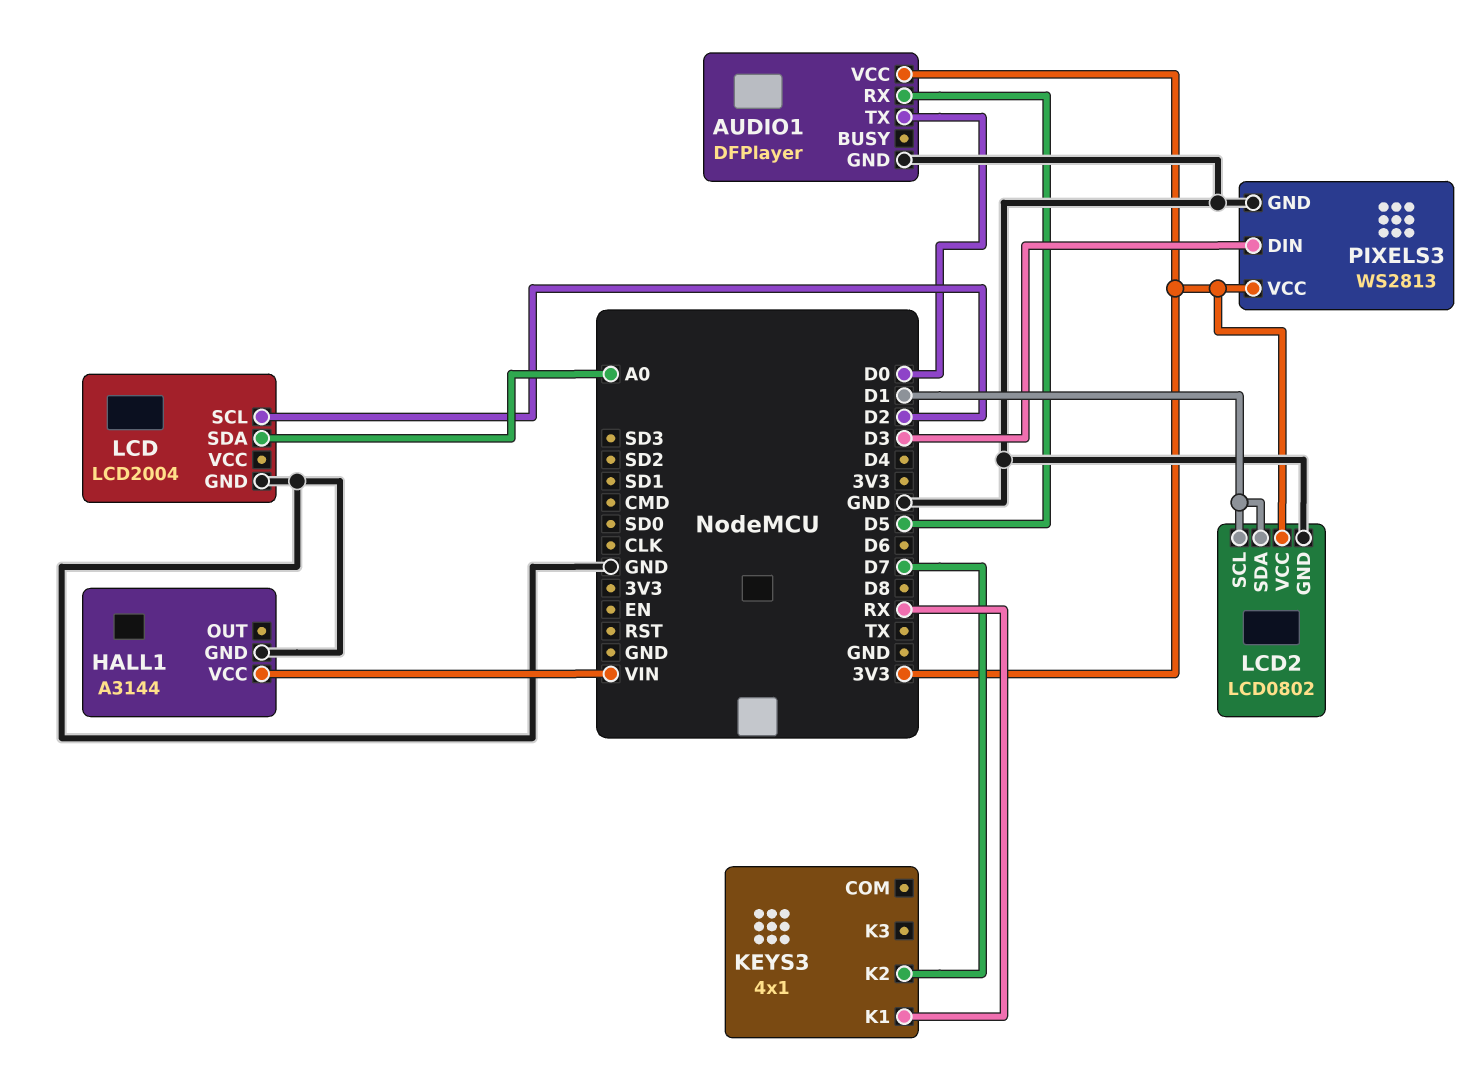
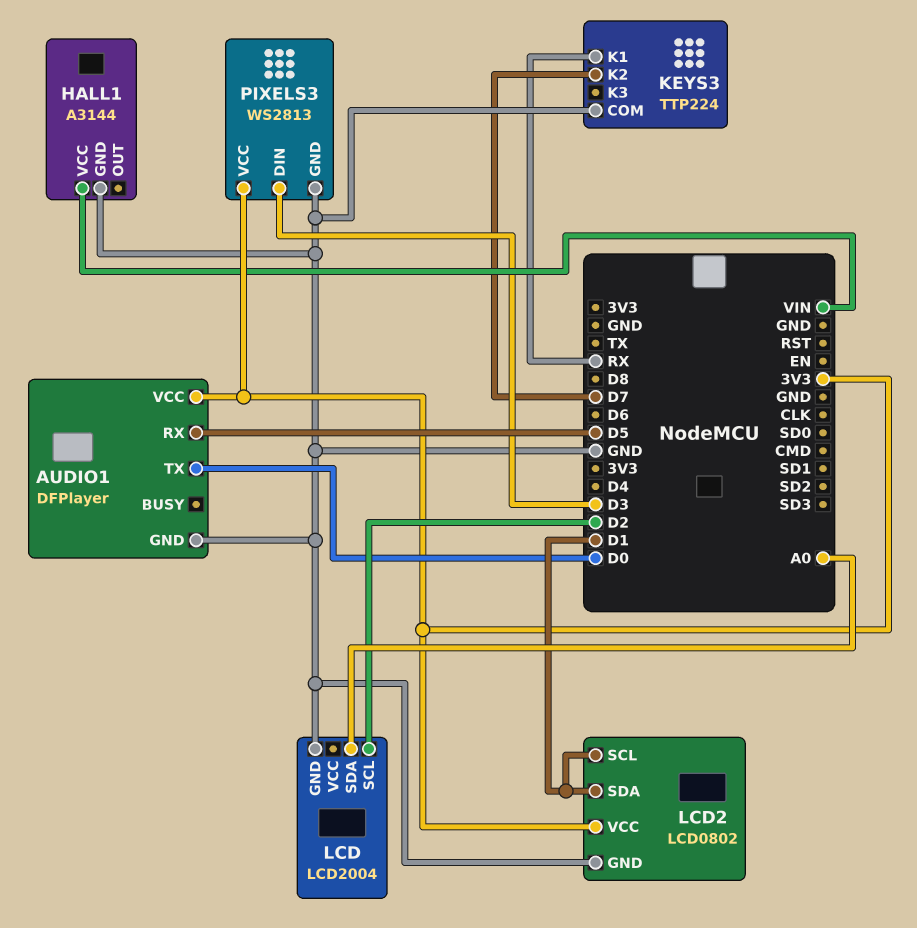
KEYS3: 4x1 -> TTP224
KEYS3 pin COM: none -> GND

